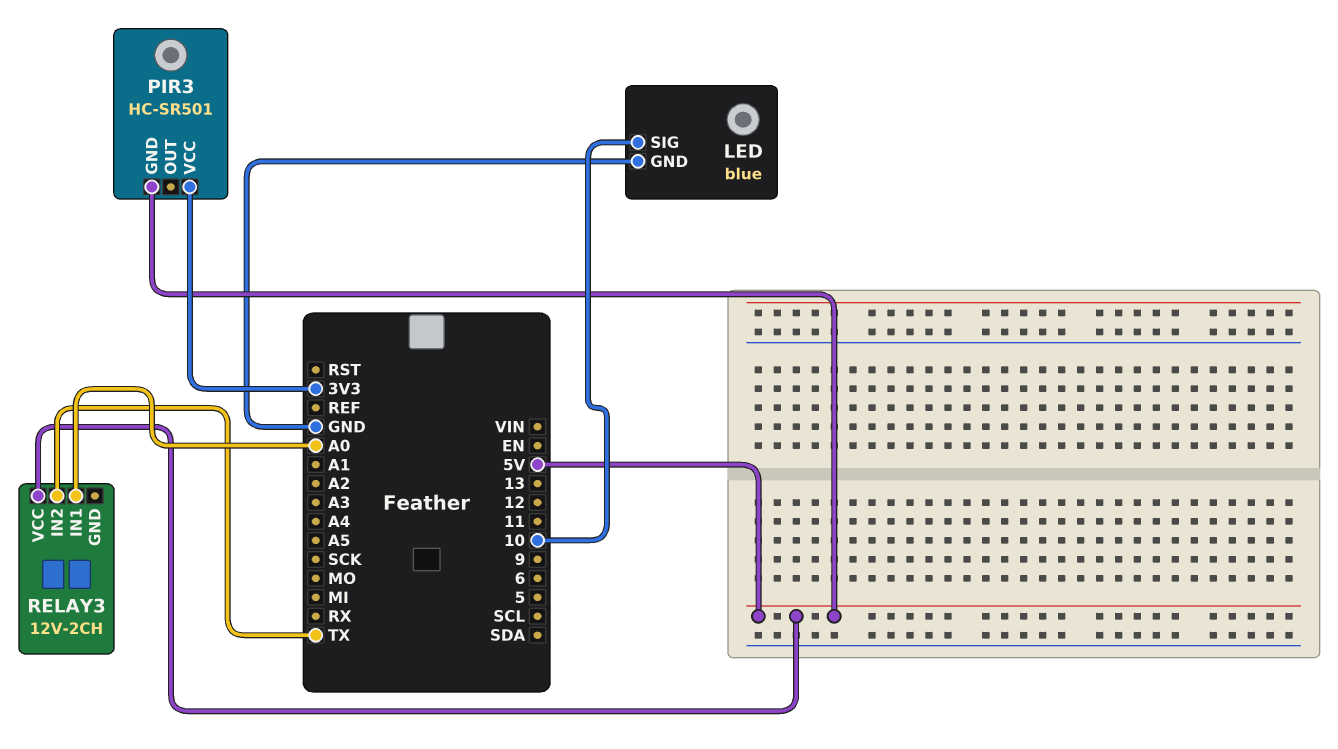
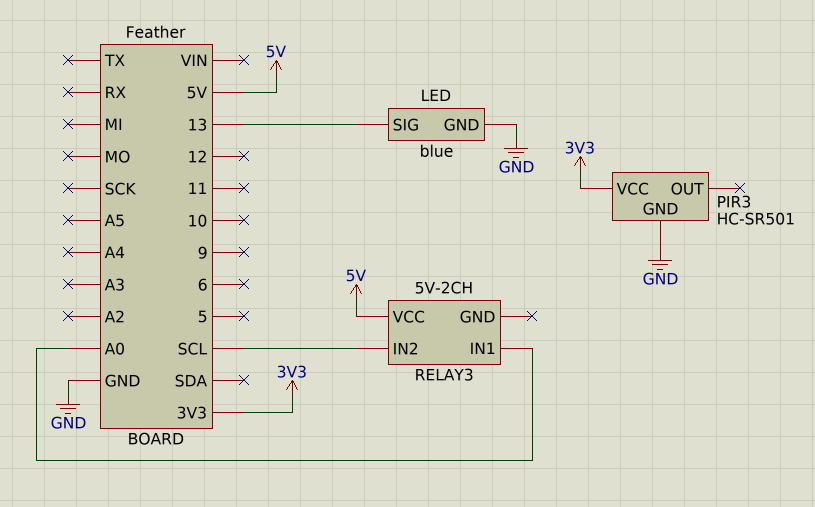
LED pin SIG: 10 -> 13
PIR3 pin GND: 5V -> GND
RELAY3: 12V-2CH -> 5V-2CH
RELAY3 pin IN2: TX -> SCL

